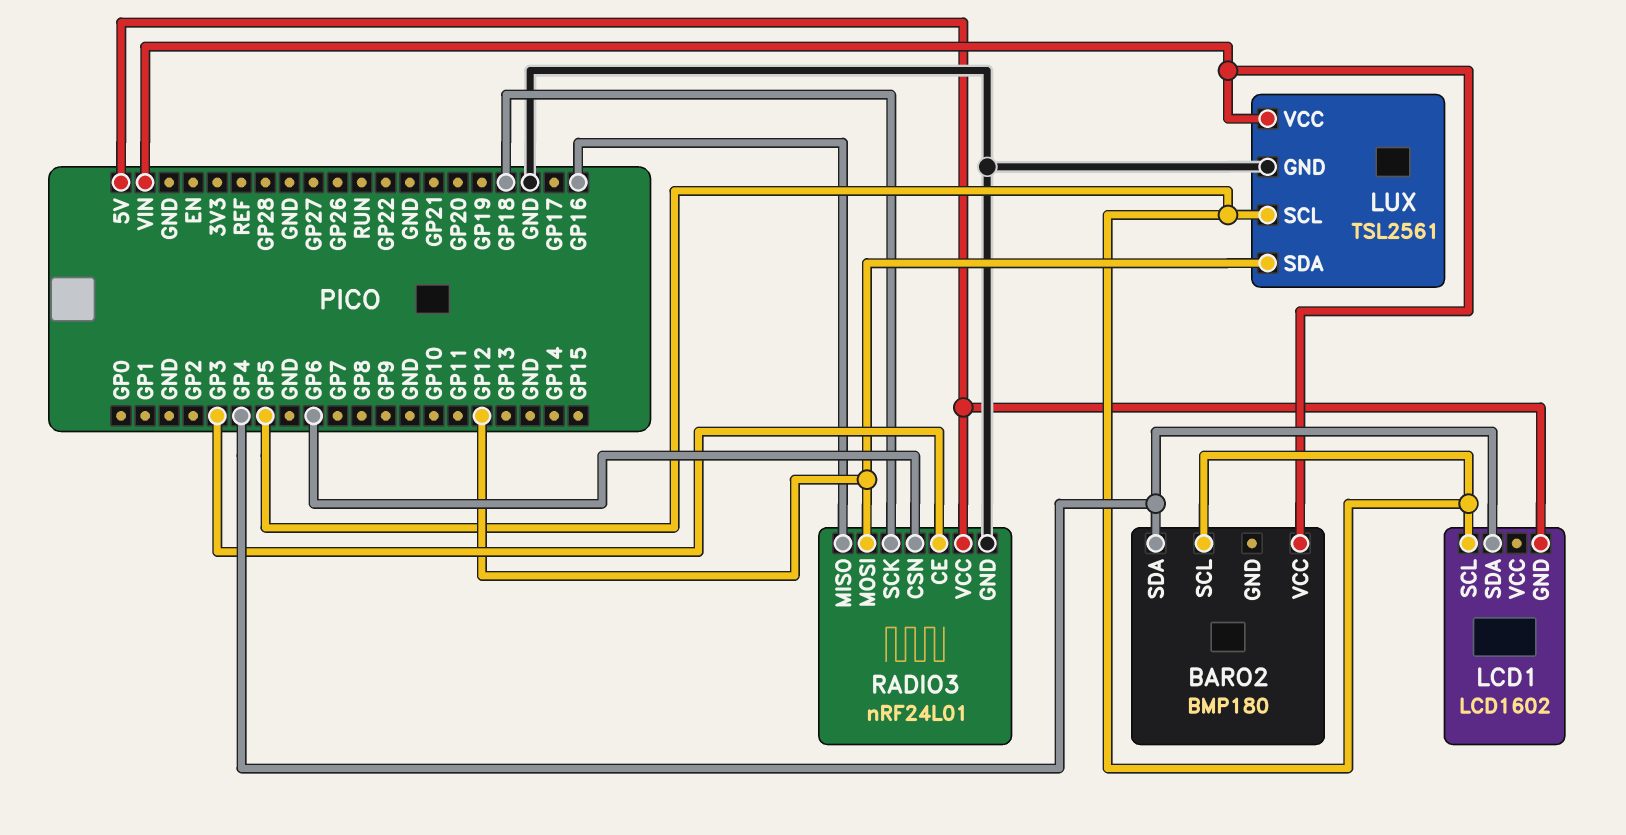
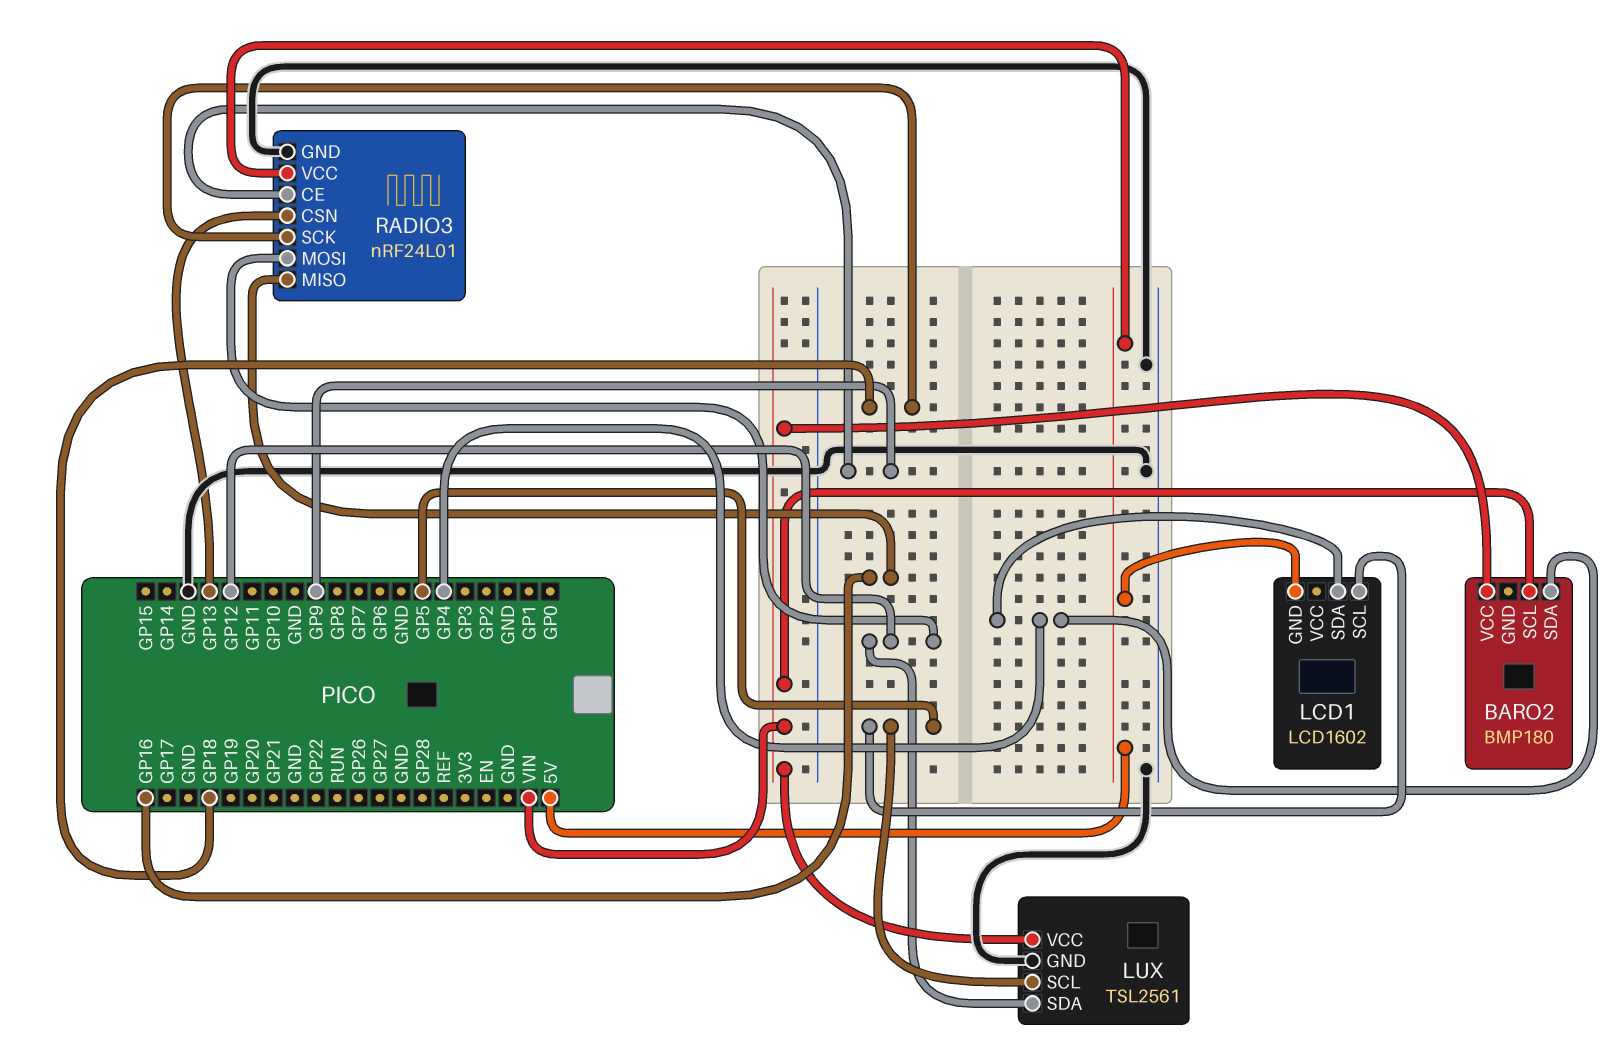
BARO2 pin SCL: GP5 -> VIN
RADIO3 pin CE: GP3 -> GP9
RADIO3 pin CSN: GP6 -> GP13

